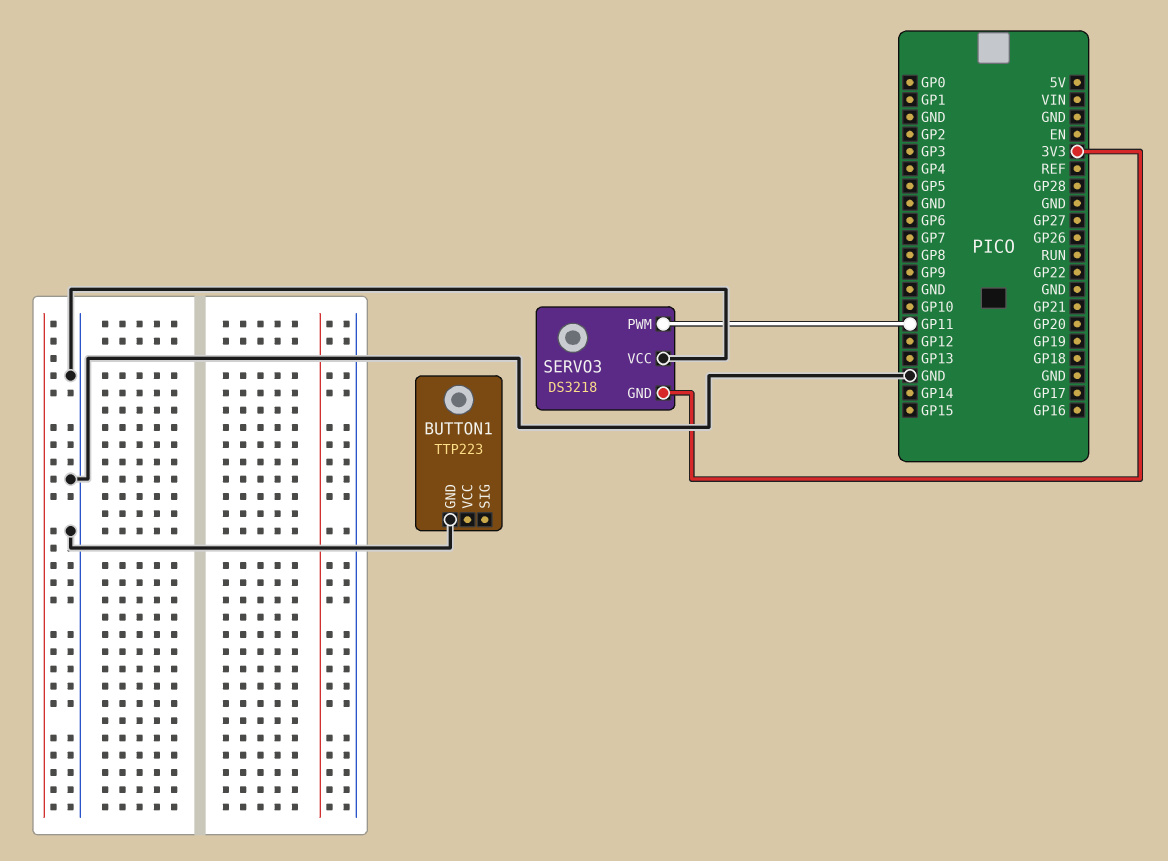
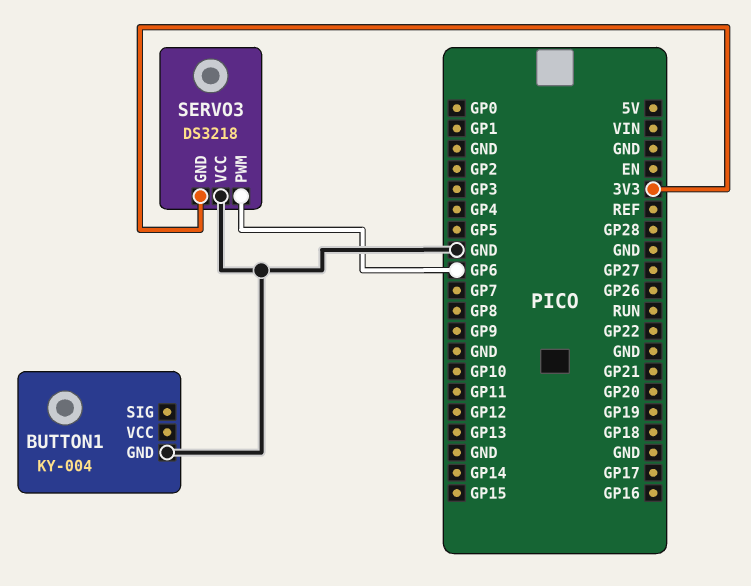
BUTTON1: TTP223 -> KY-004
SERVO3 pin PWM: GP11 -> GP6

